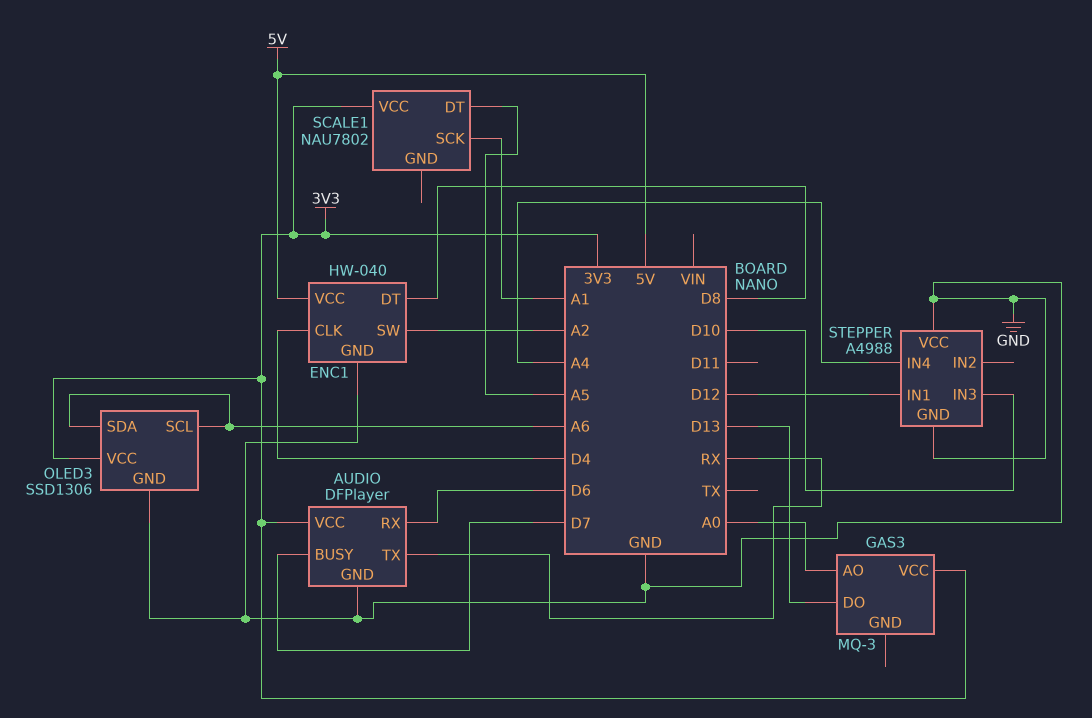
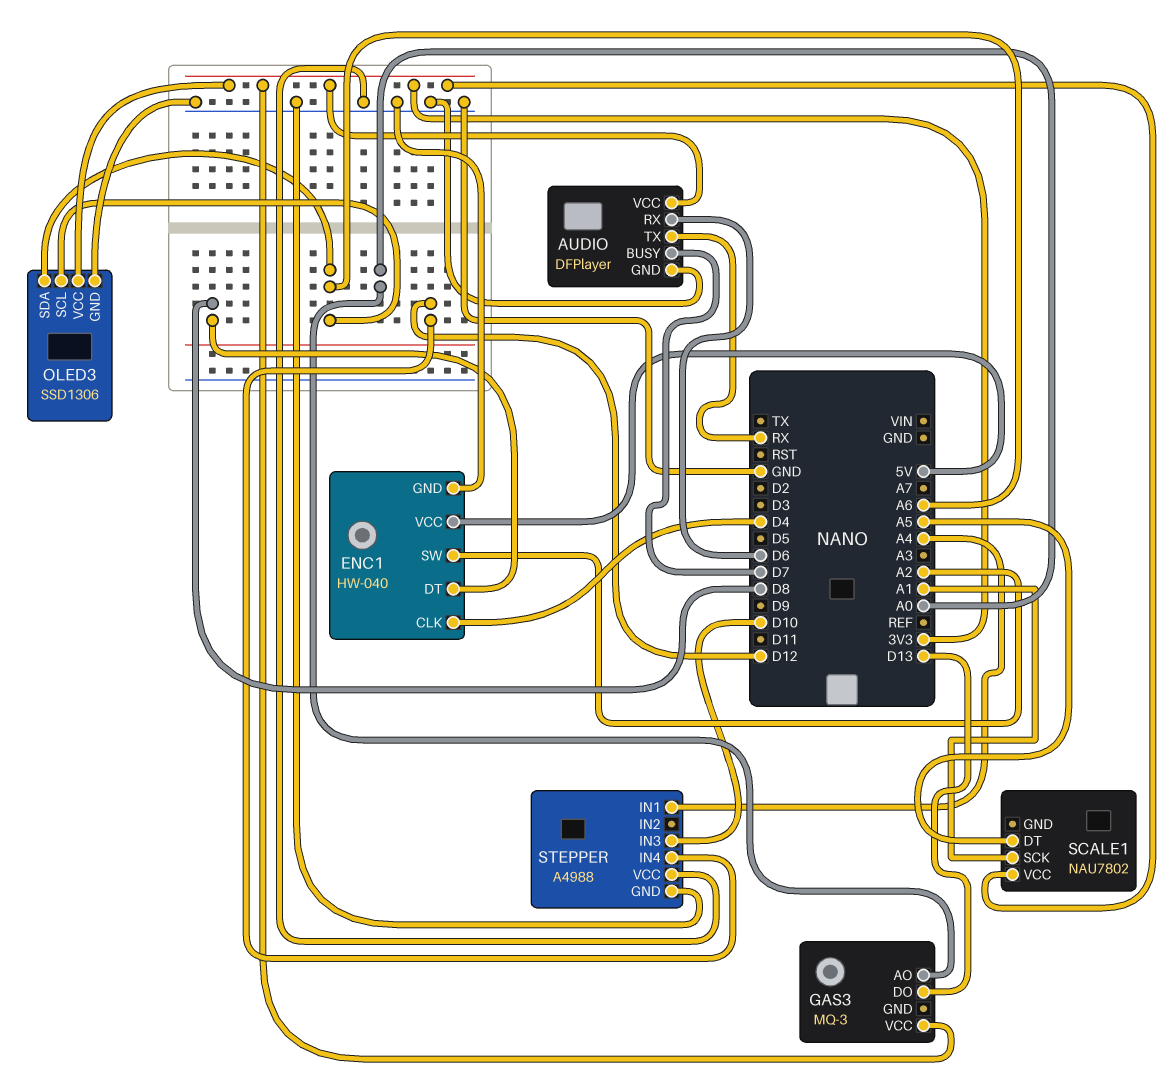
STEPPER pin IN1: D12 -> A4
STEPPER pin IN4: A4 -> D12

